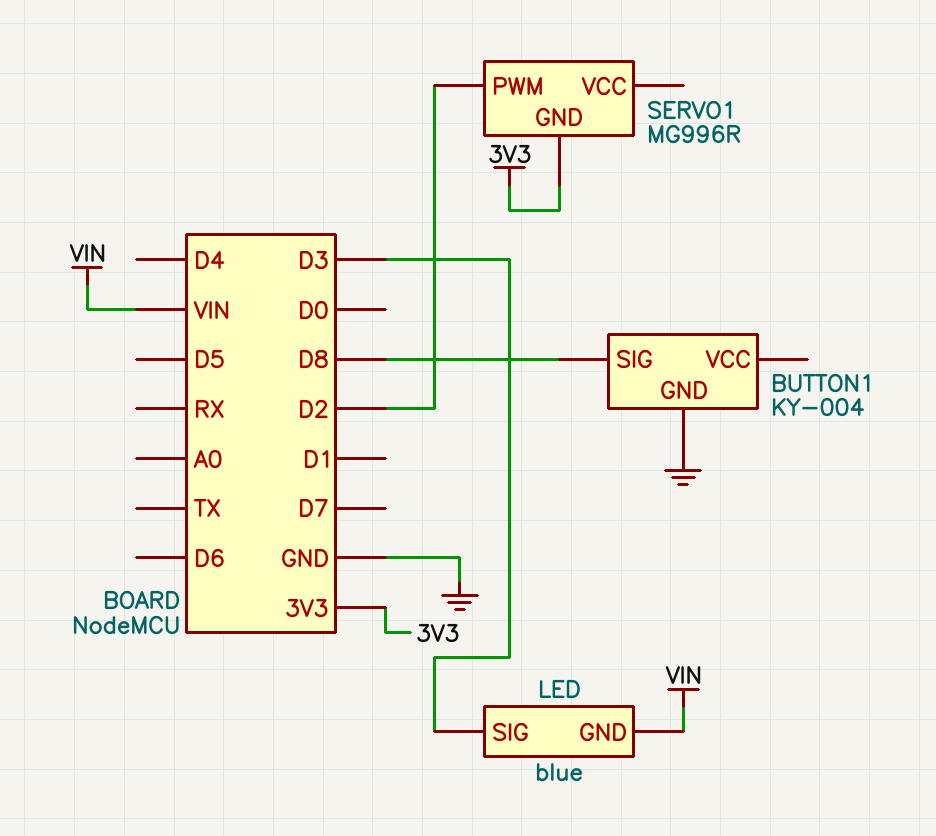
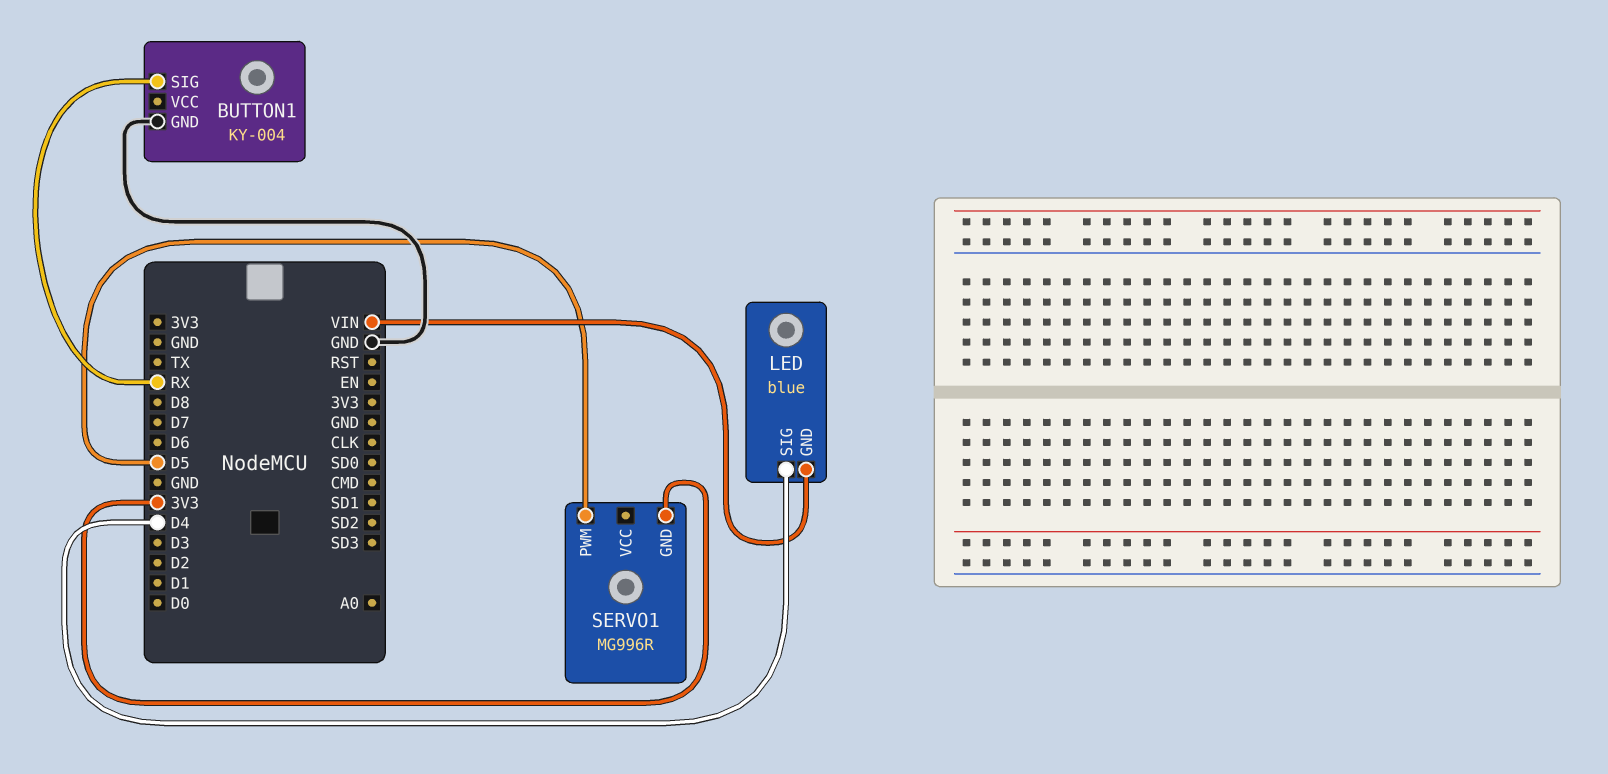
BUTTON1 pin SIG: D8 -> RX
LED pin SIG: D3 -> D4
SERVO1 pin PWM: D2 -> D5

